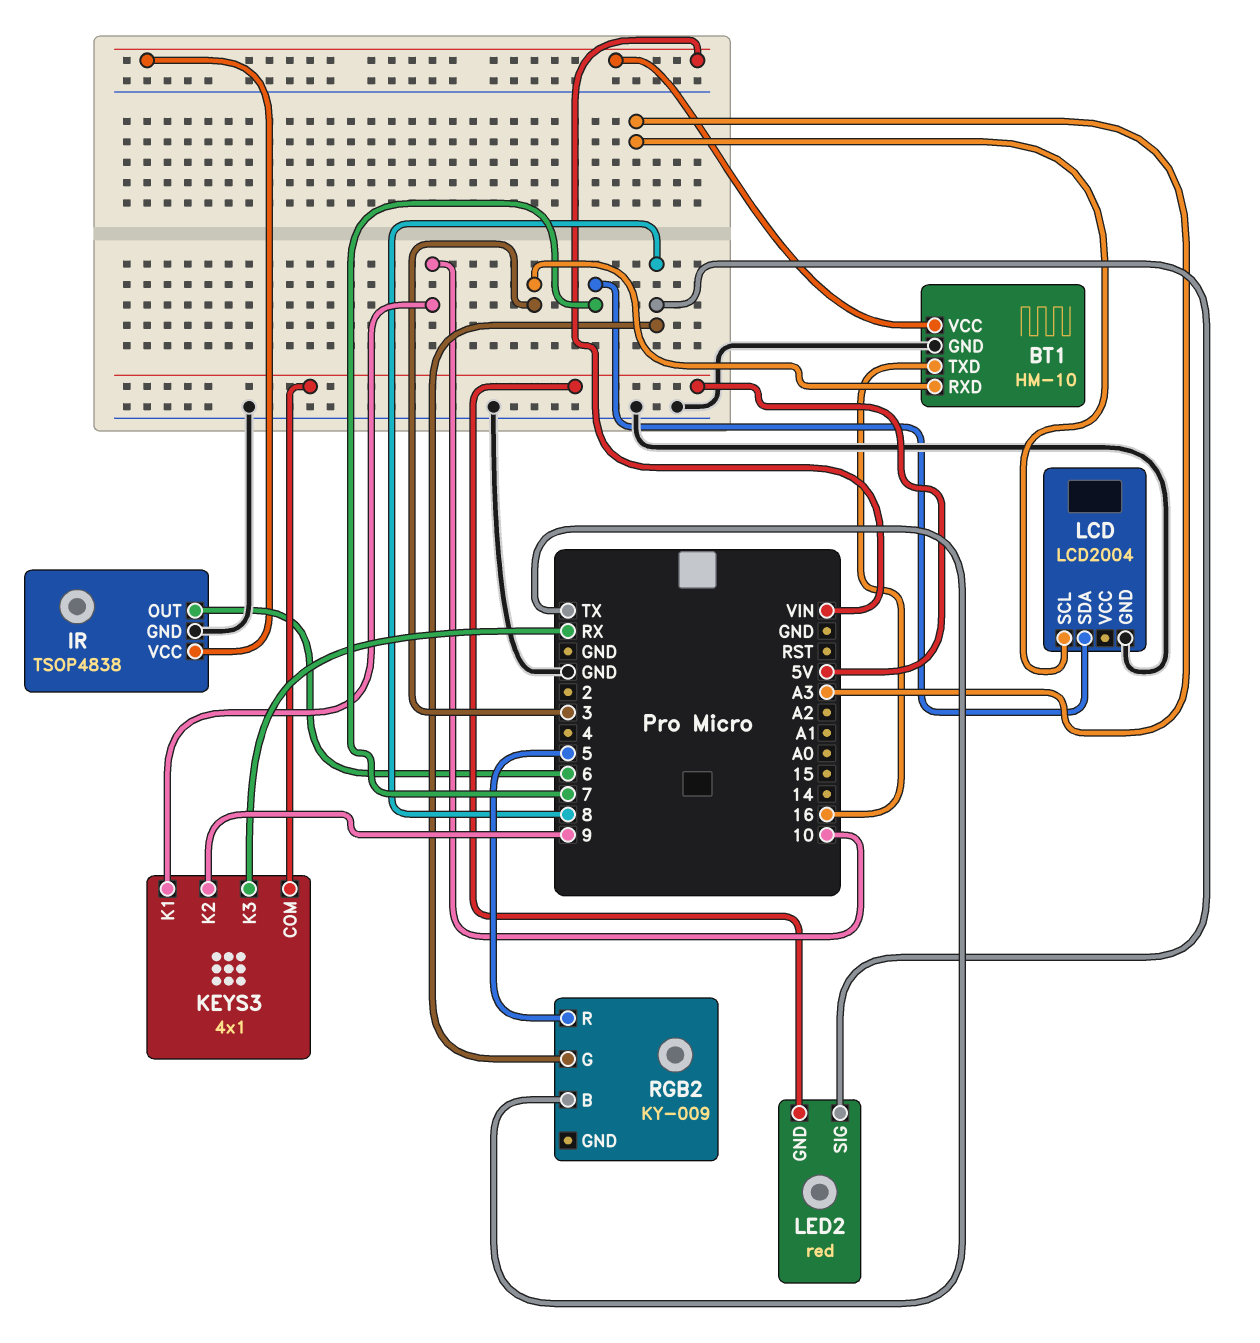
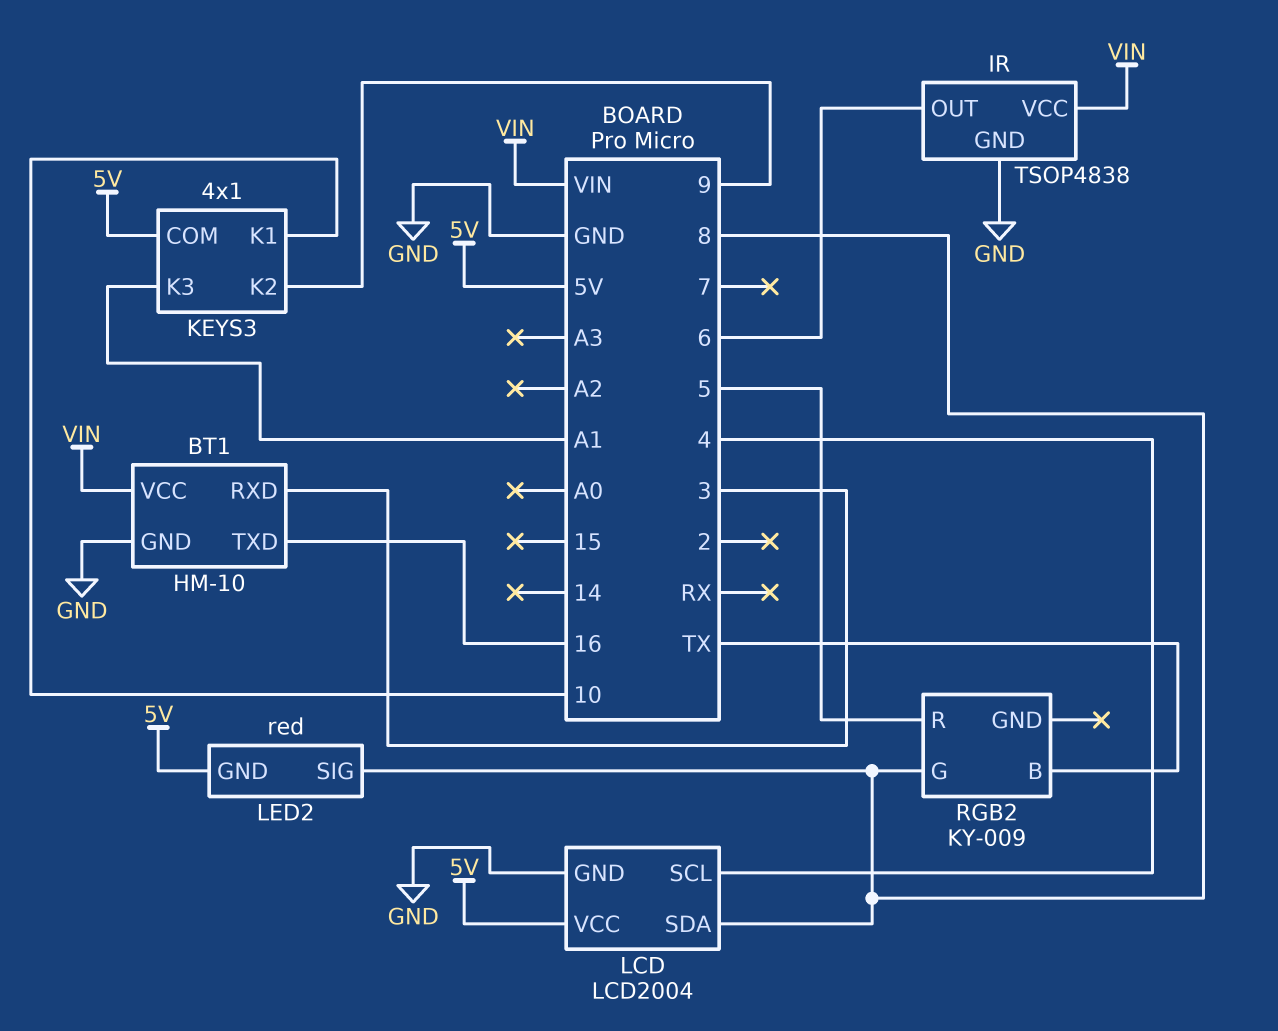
KEYS3 pin K3: RX -> A1
LCD pin SCL: A3 -> 4
LCD pin SDA: 7 -> 8
LCD pin VCC: none -> 5V

